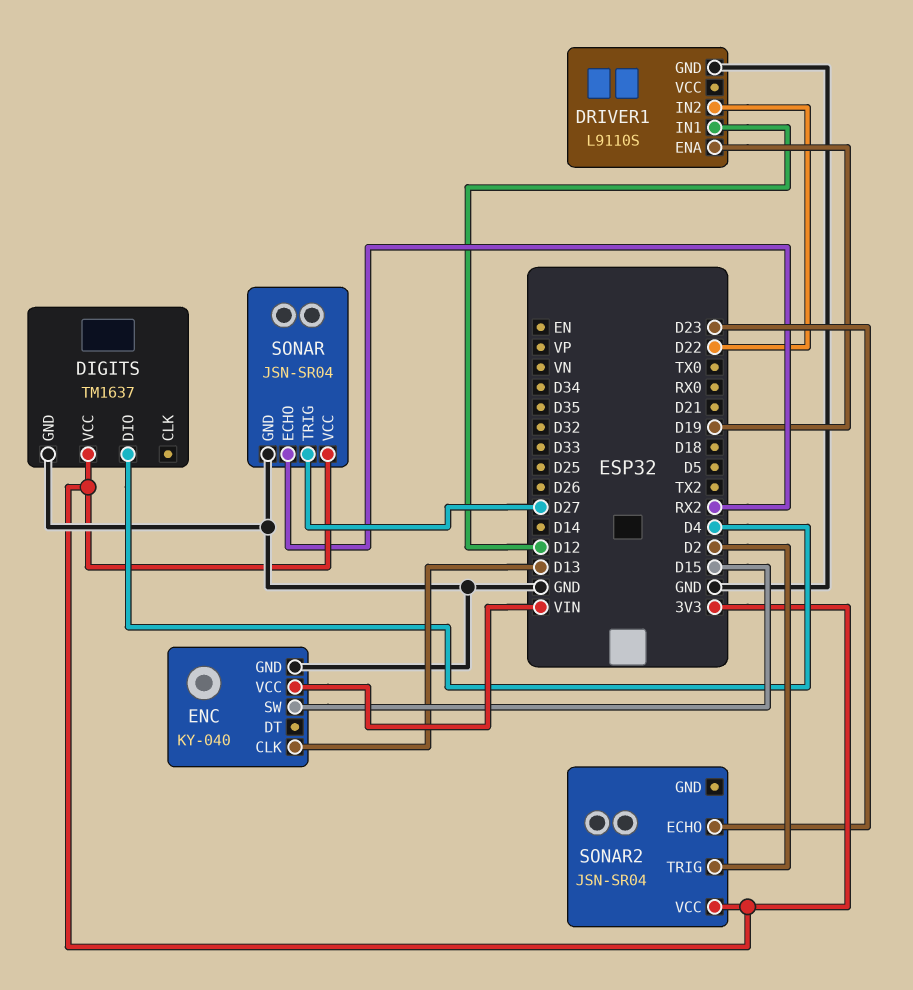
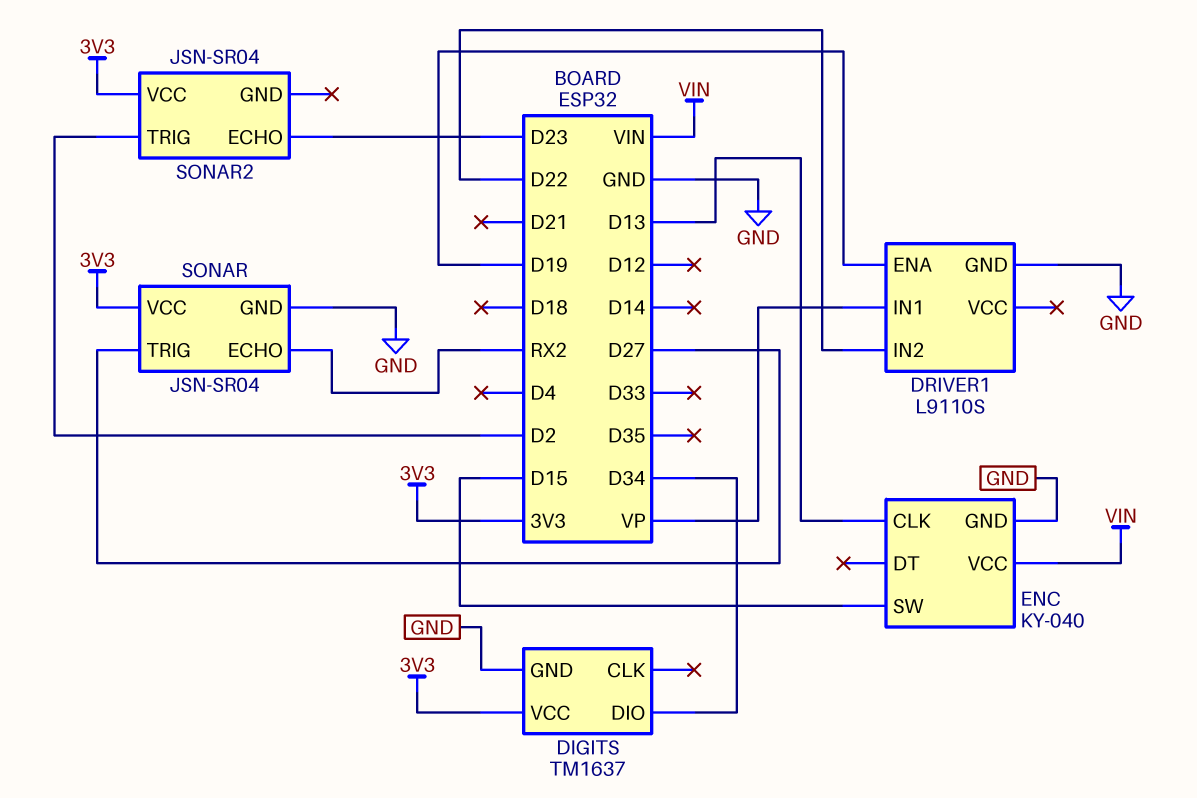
DIGITS pin DIO: D4 -> D34
DRIVER1 pin IN1: D12 -> VP

